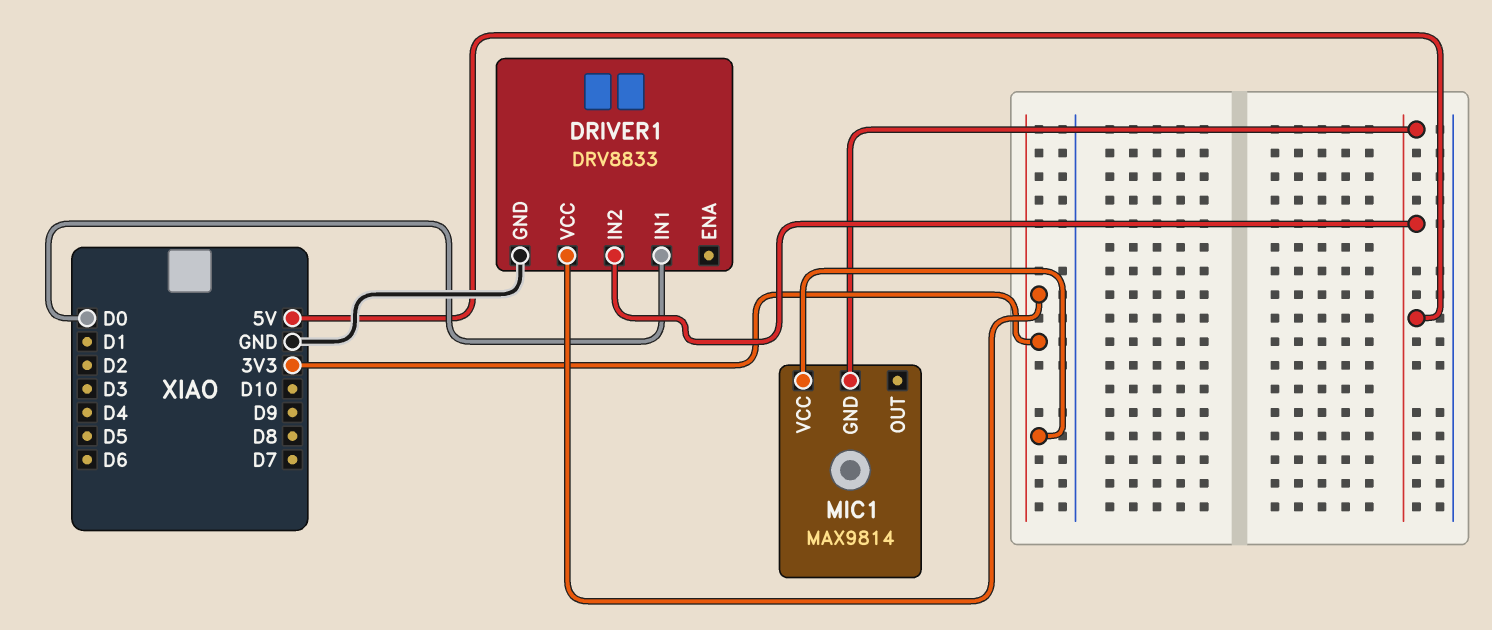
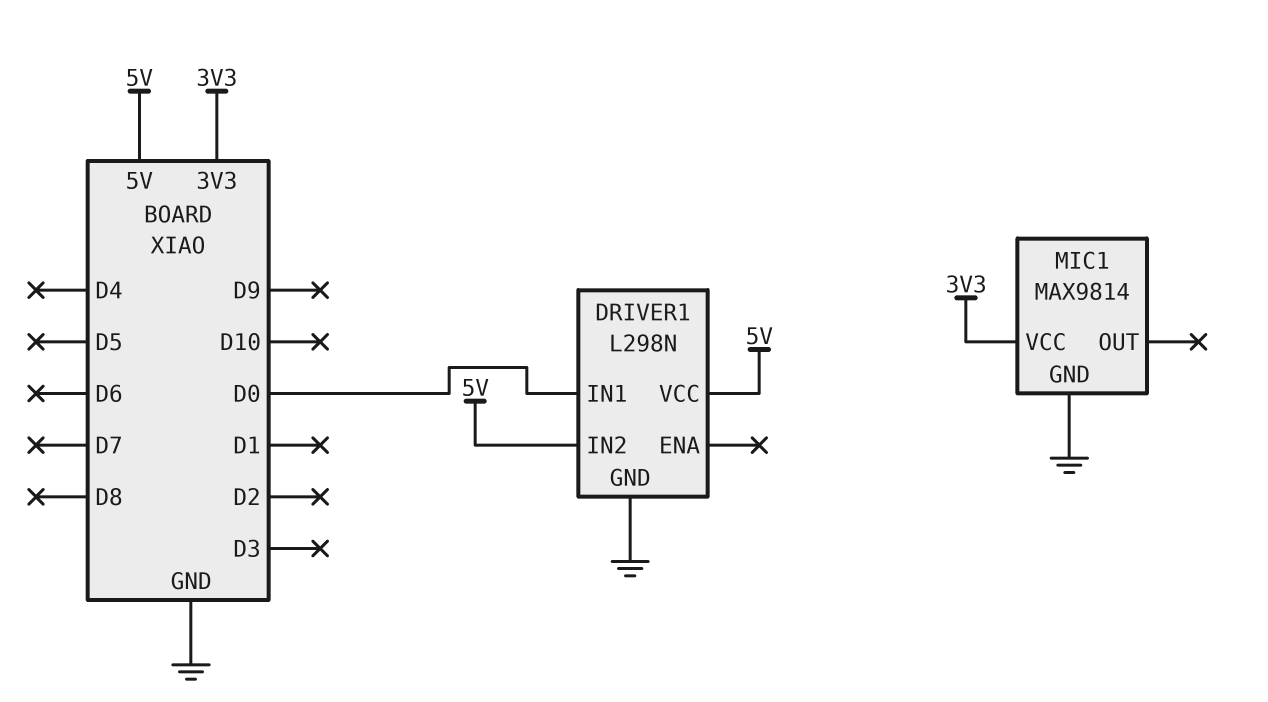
DRIVER1: DRV8833 -> L298N
DRIVER1 pin VCC: 3V3 -> 5V
MIC1 pin GND: 5V -> GND

